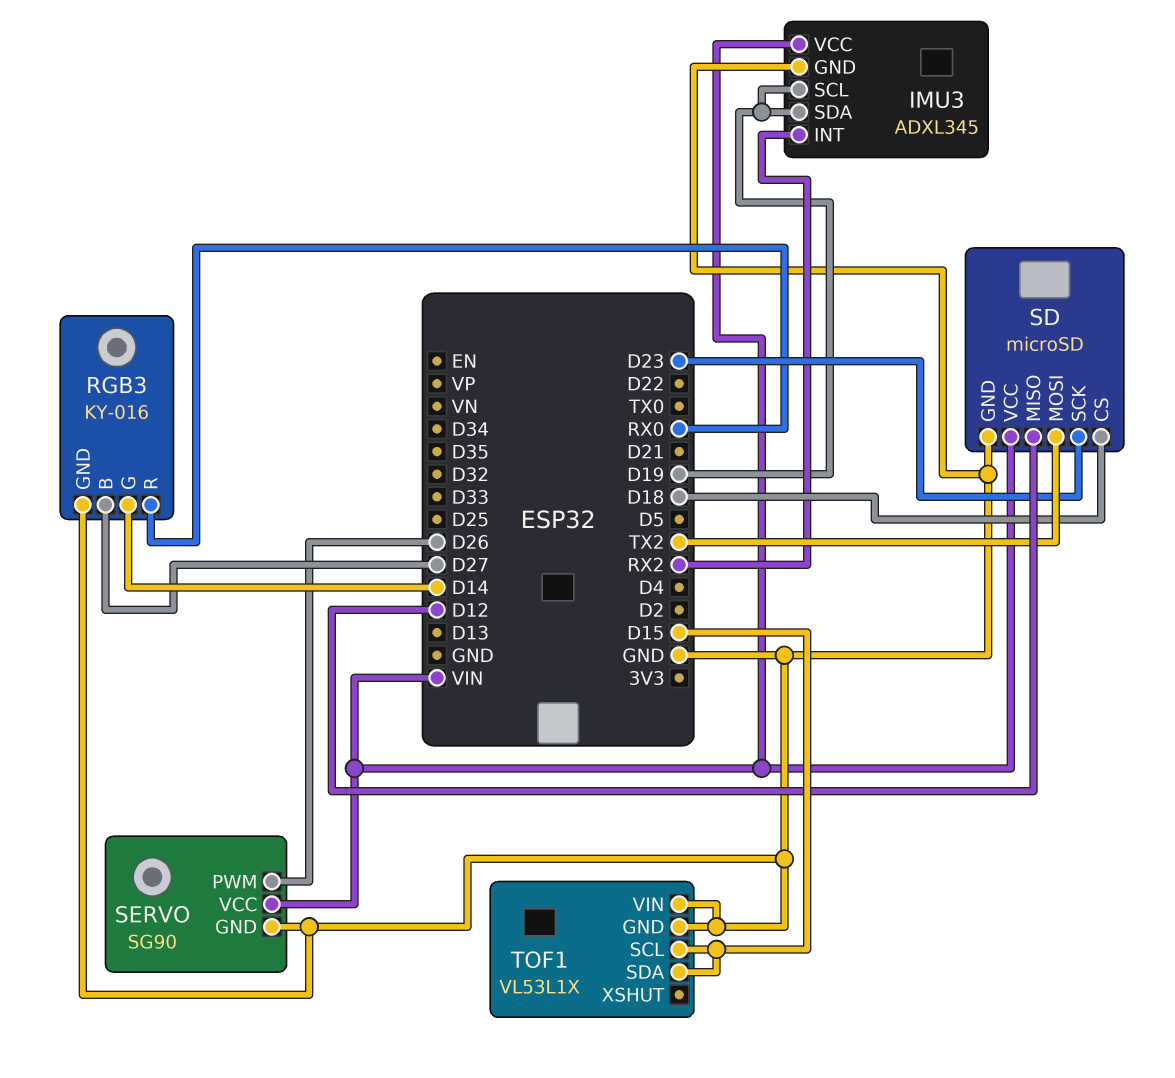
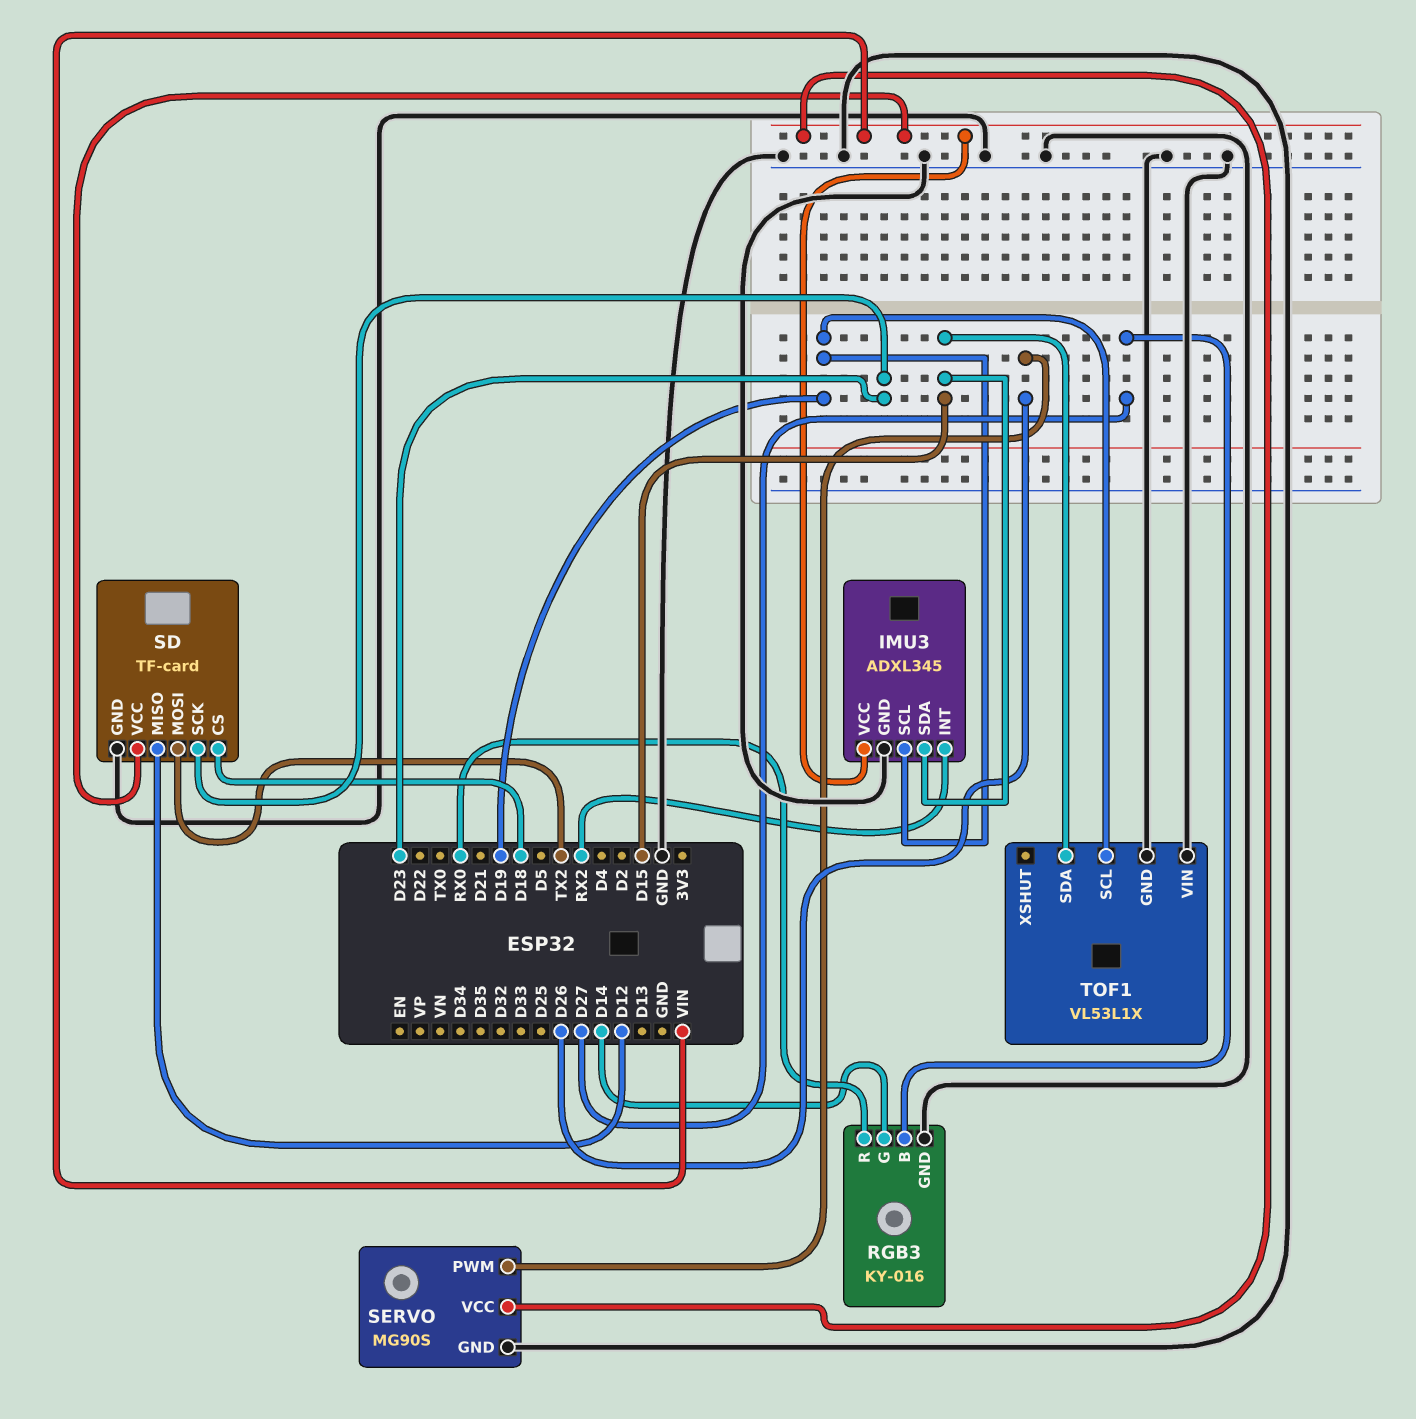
IMU3 pin SDA: D19 -> D15
SD: microSD -> TF-card
SERVO: SG90 -> MG90S
TOF1 pin SCL: D15 -> D19

